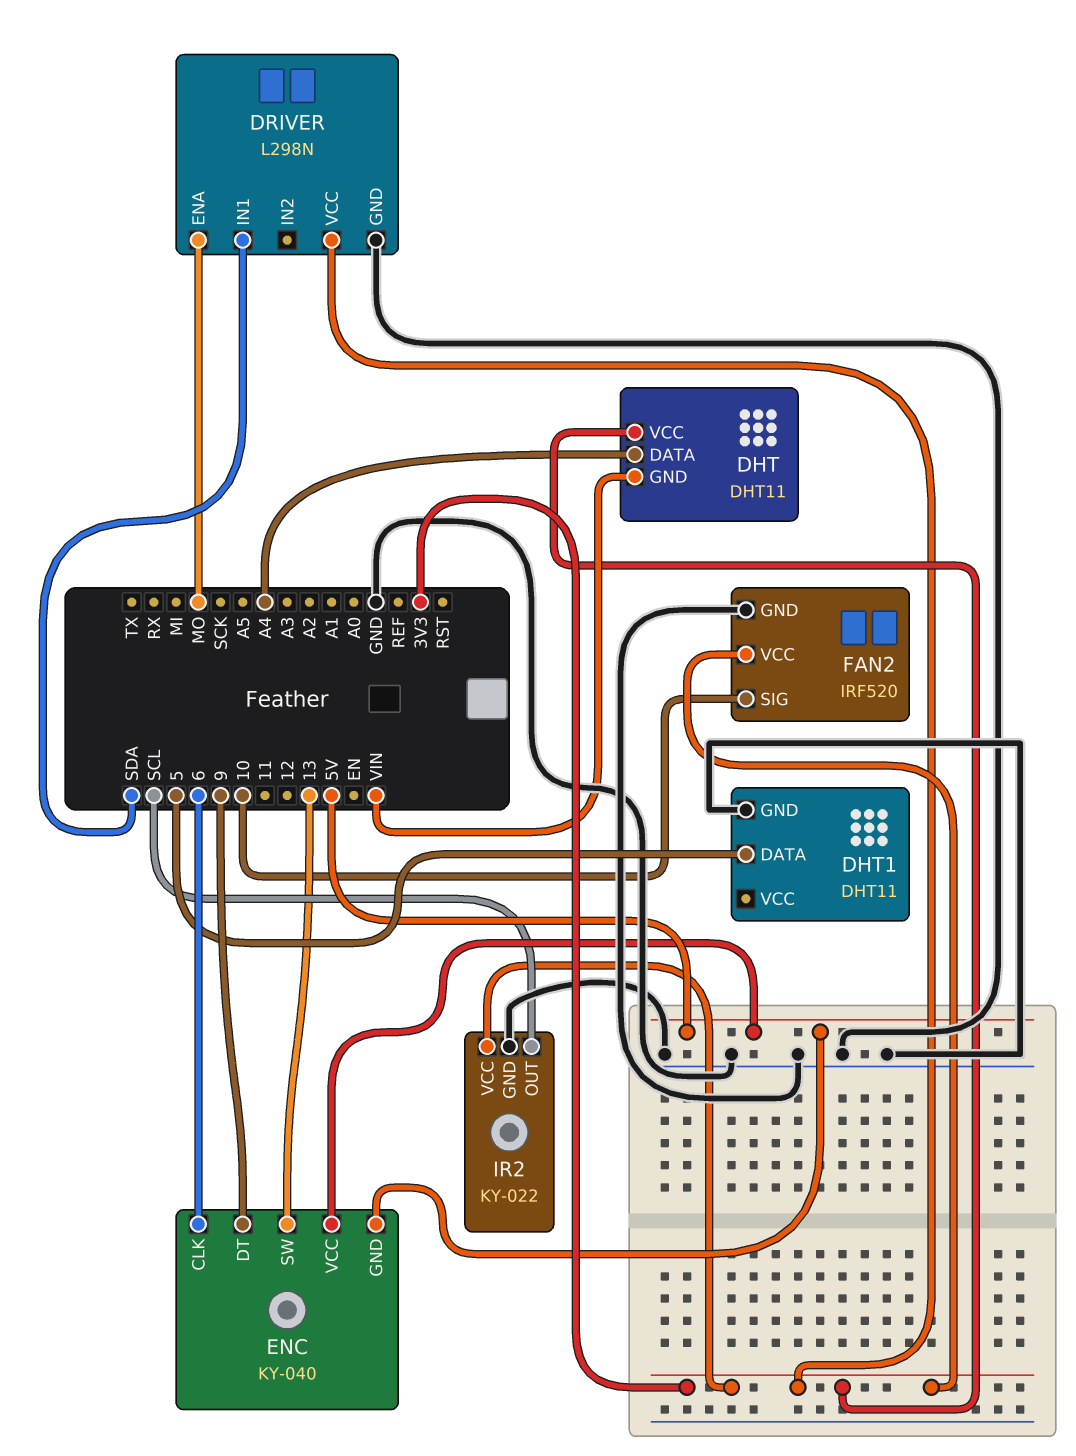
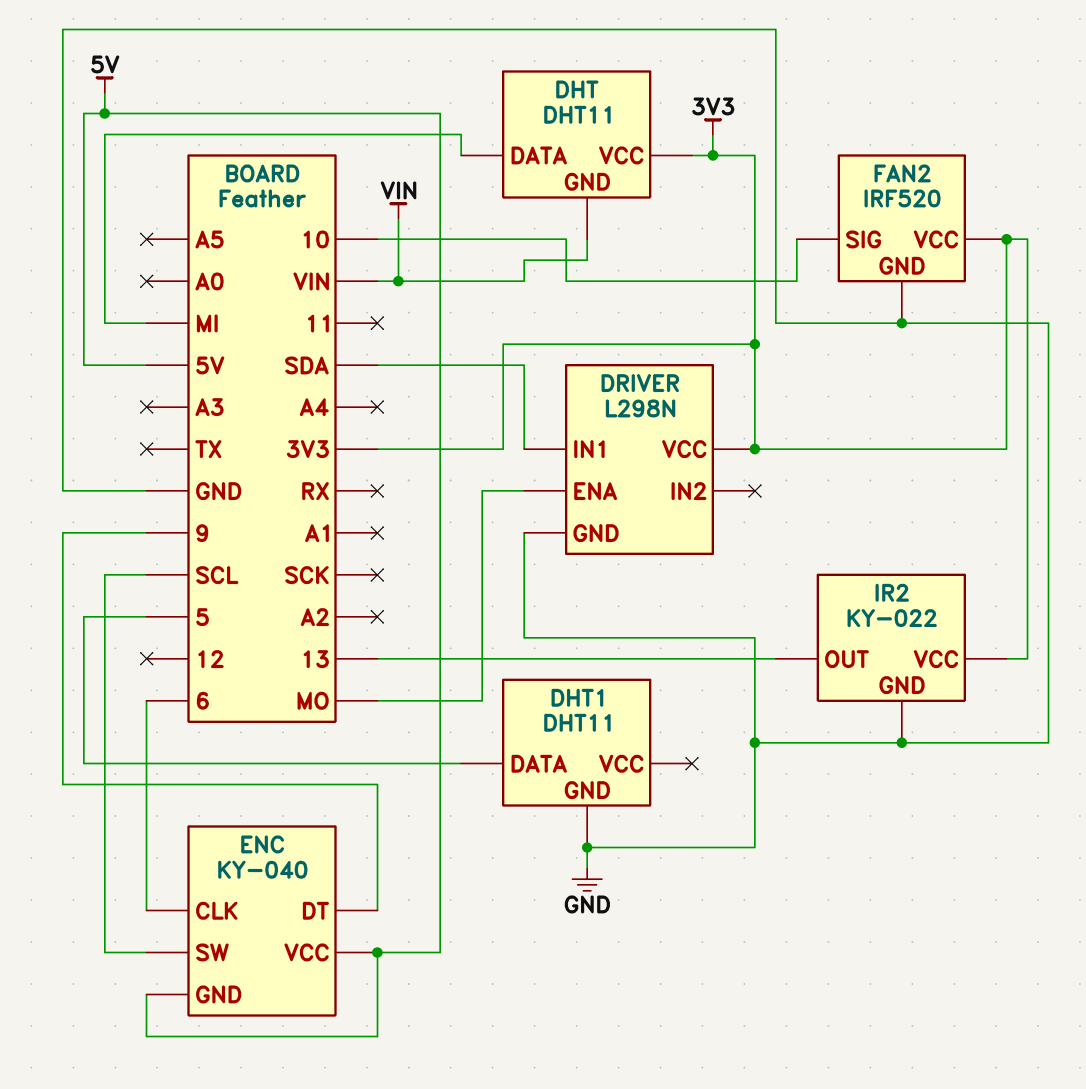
DHT pin DATA: A4 -> MI
ENC pin SW: 13 -> SCL
IR2 pin OUT: SCL -> 13

